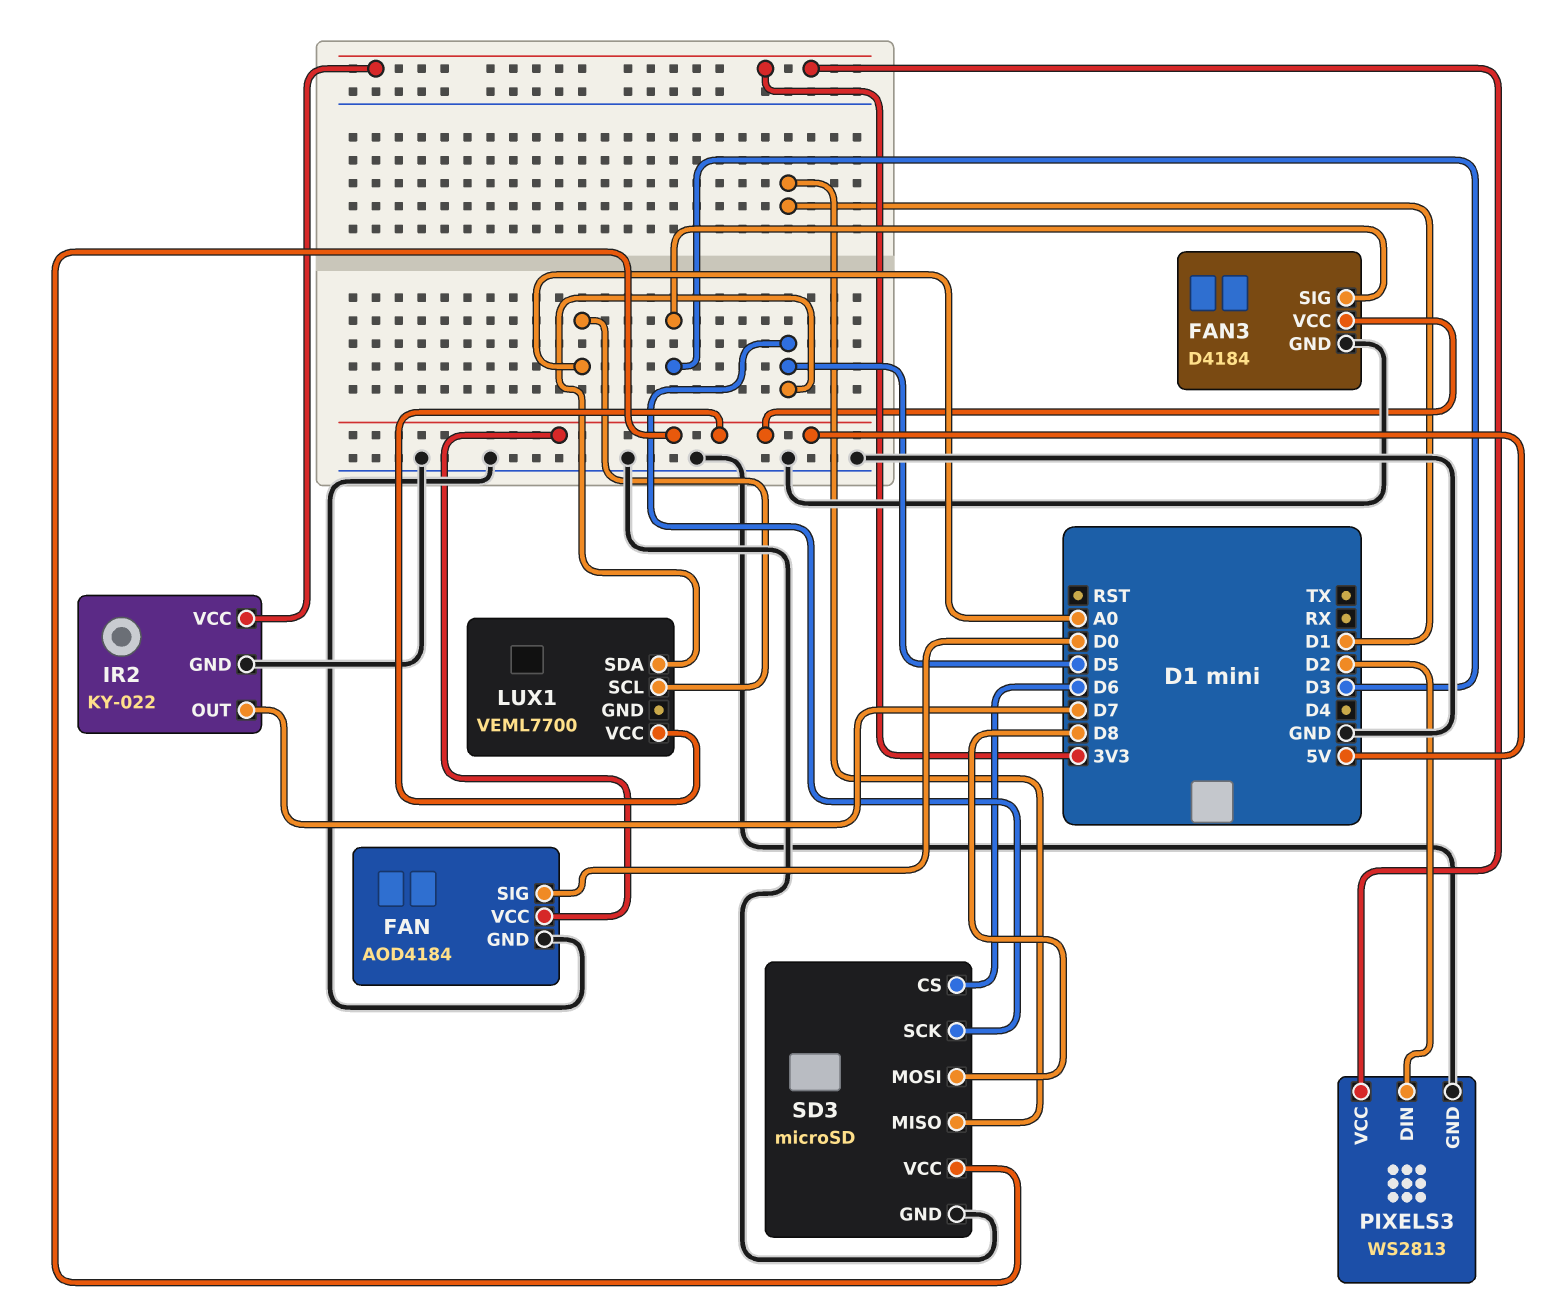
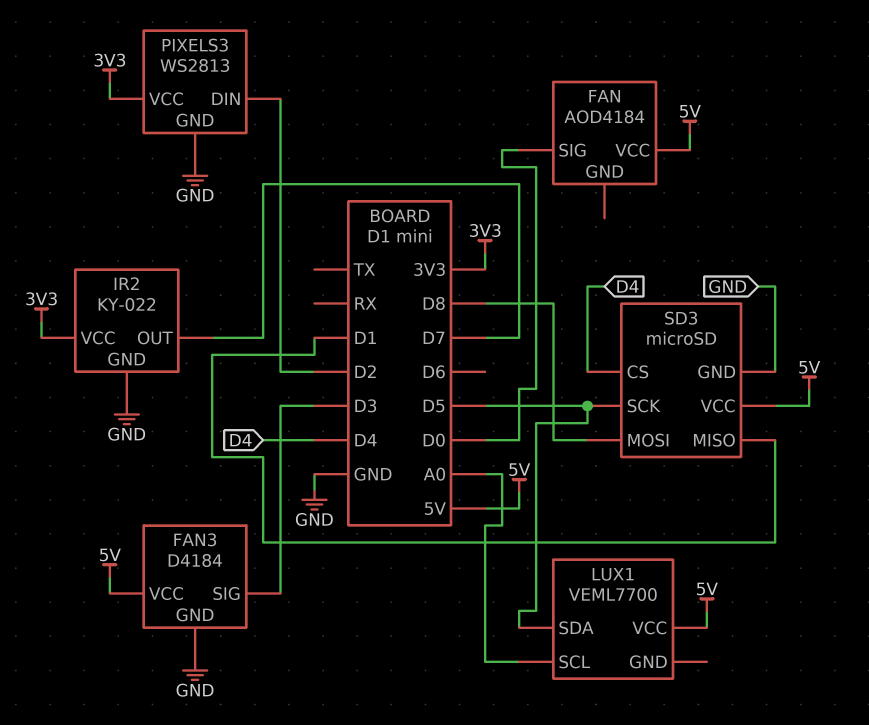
FAN pin GND: GND -> none
SD3 pin CS: D6 -> D4

